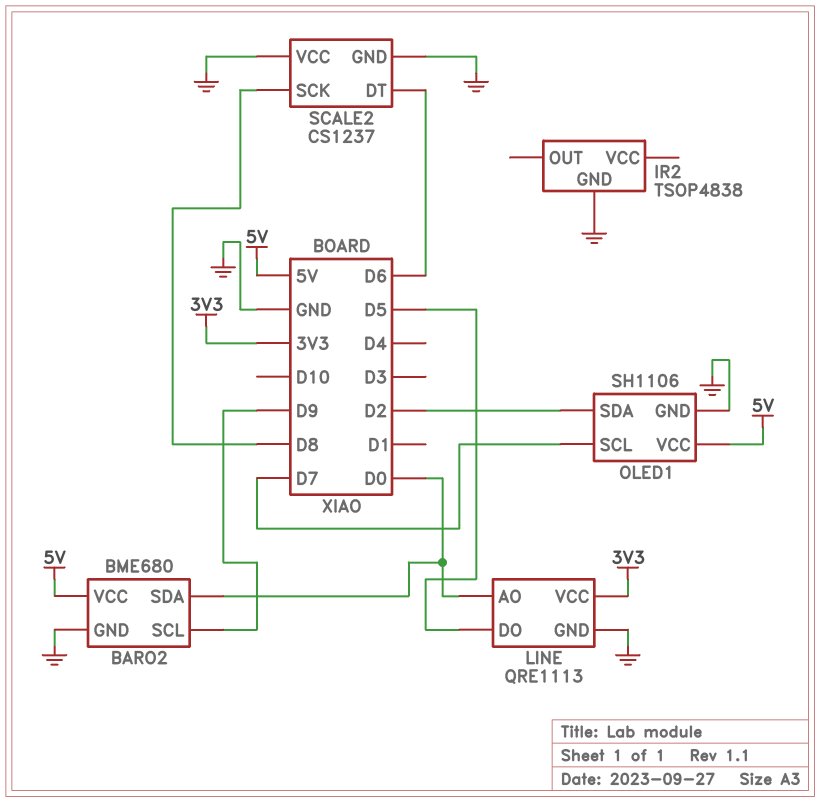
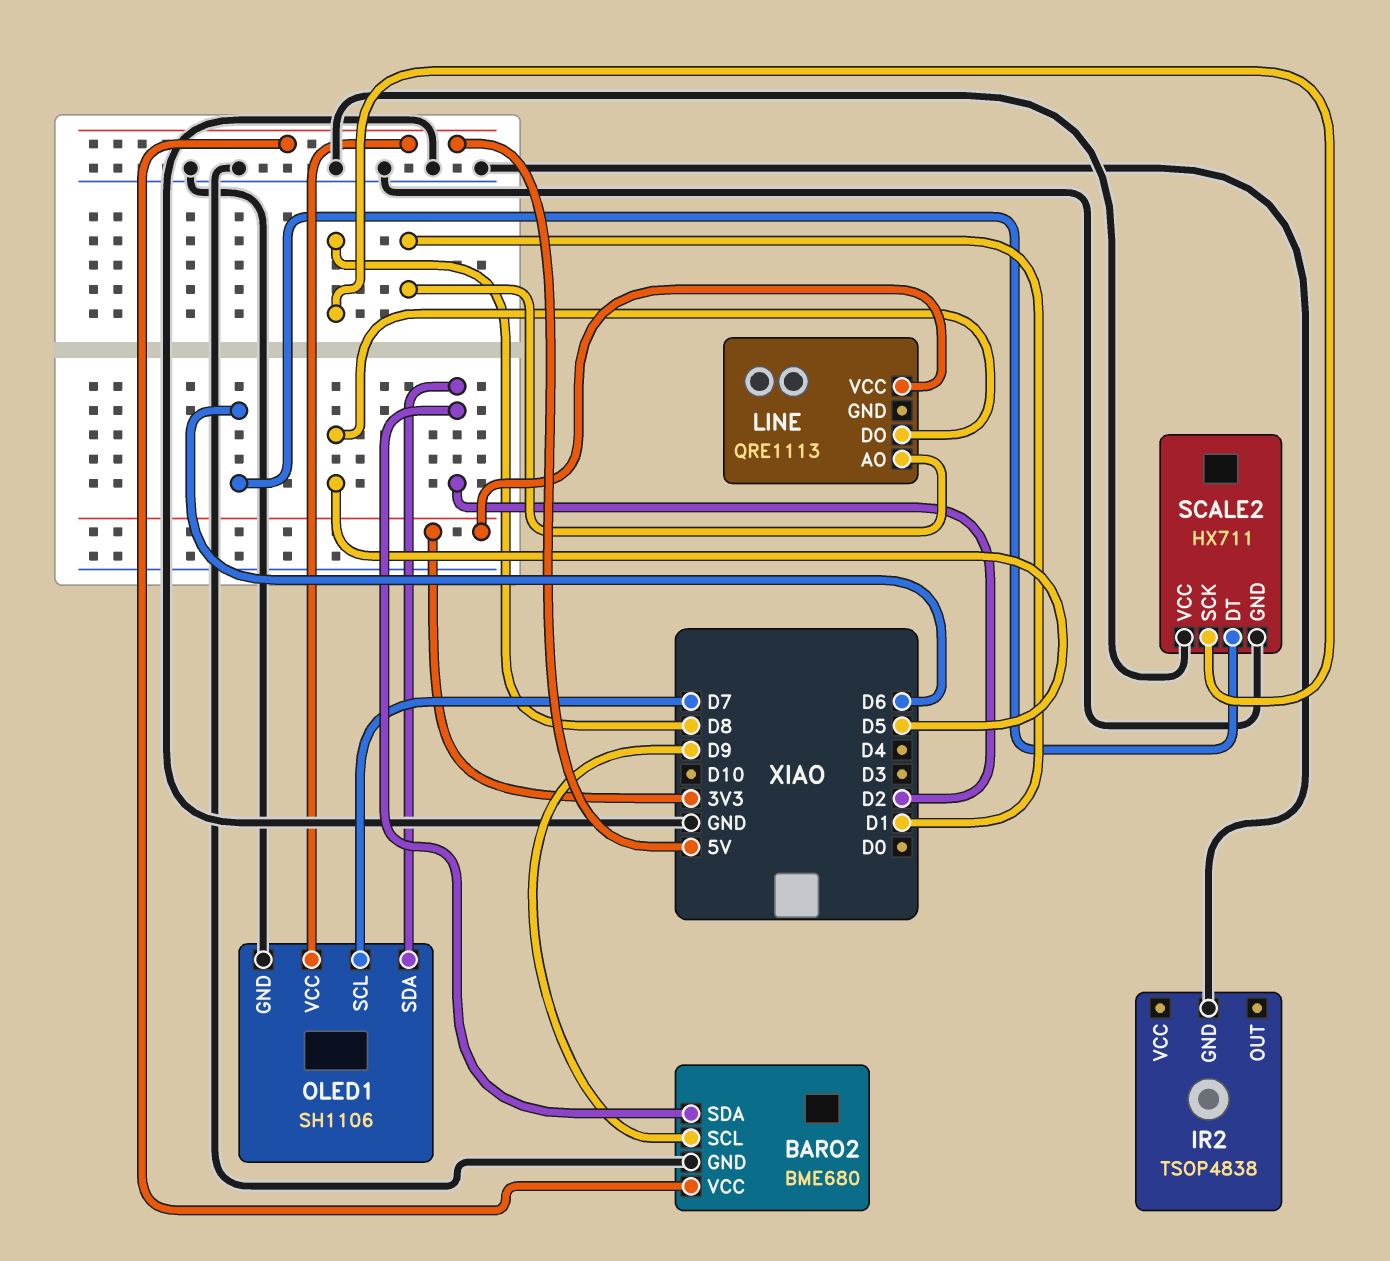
BARO2 pin SDA: D0 -> D2
LINE pin AO: D0 -> D1
LINE pin GND: GND -> none
SCALE2: CS1237 -> HX711

